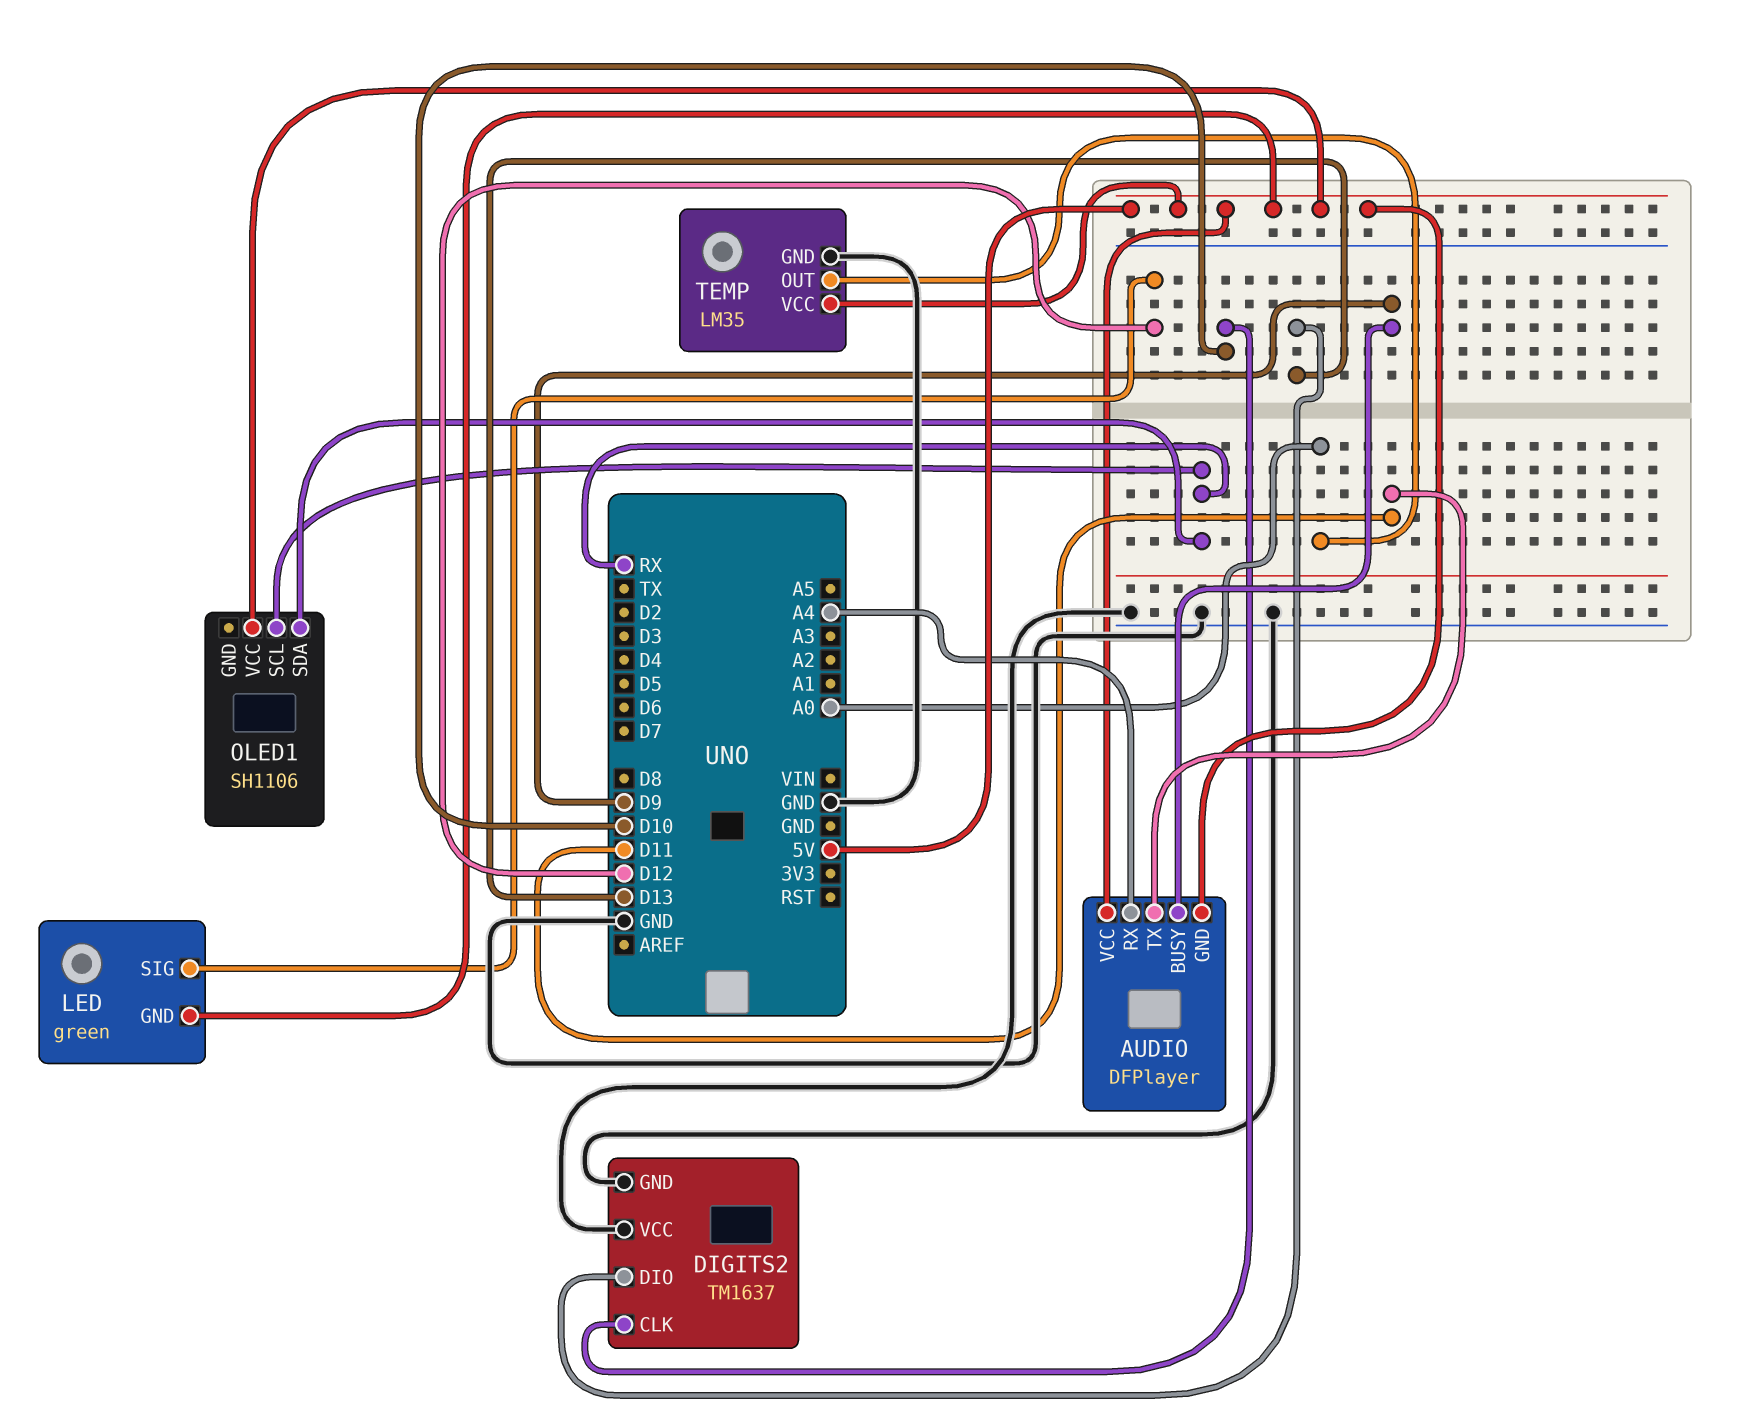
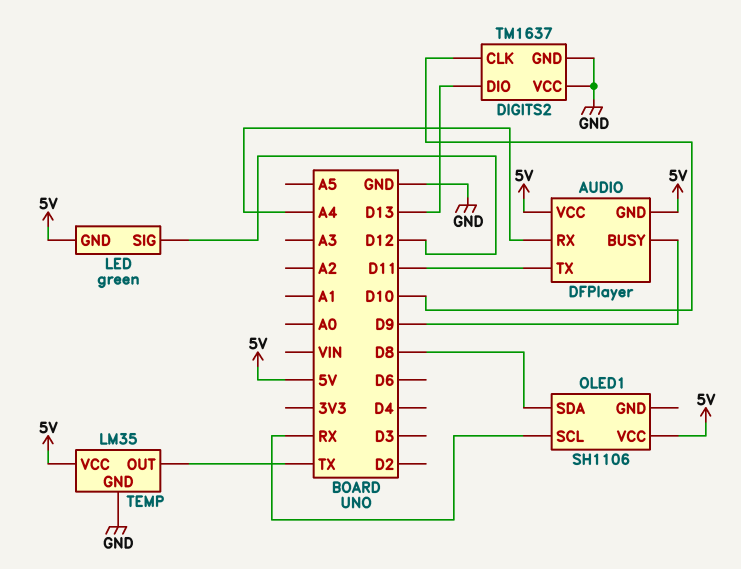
OLED1 pin SDA: RX -> D8
TEMP pin OUT: A0 -> TX

